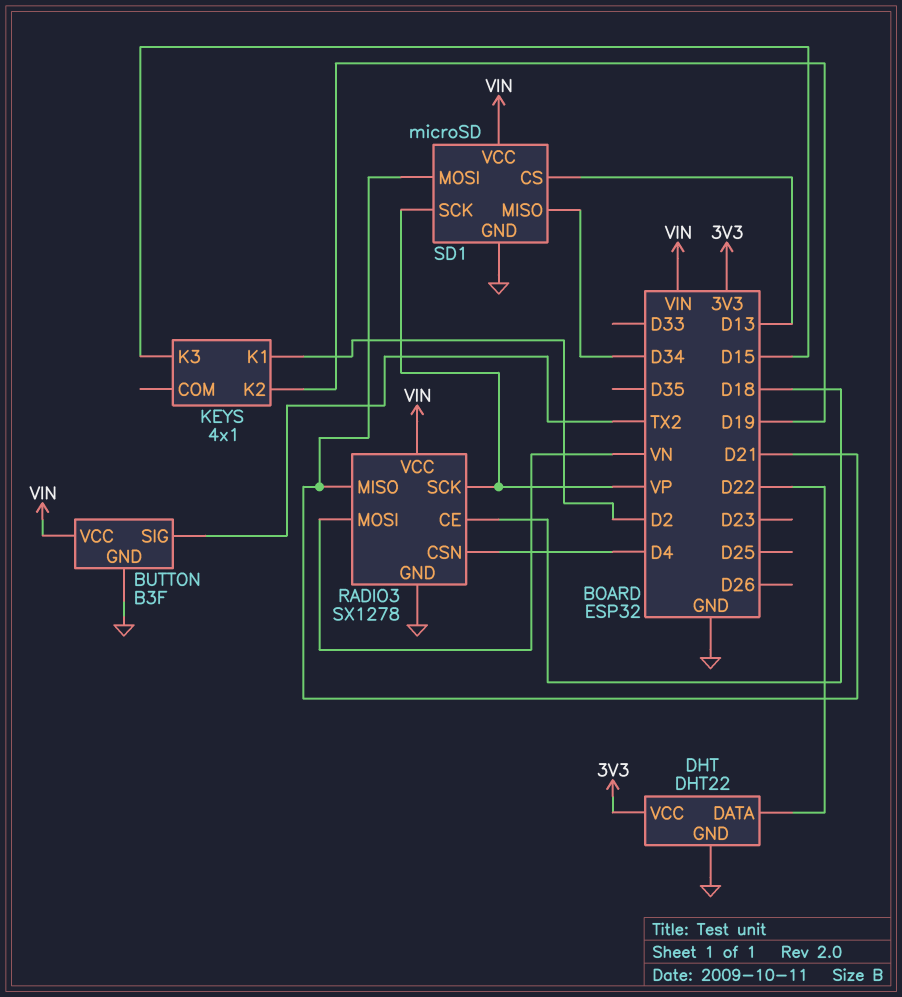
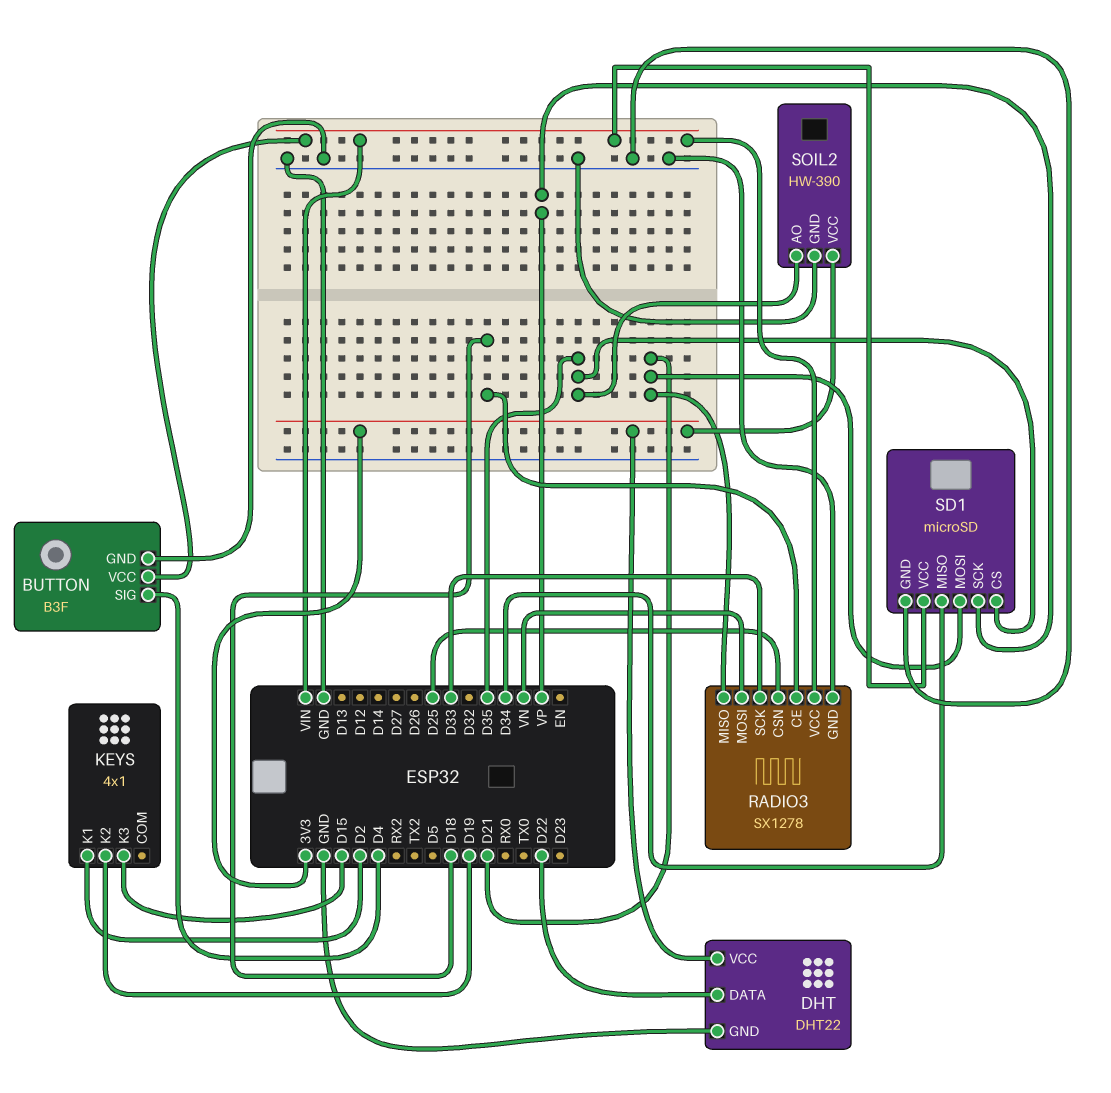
BUTTON pin SIG: TX2 -> D4
RADIO3 pin CSN: D4 -> D25
RADIO3 pin SCK: VP -> D33
SD1 pin CS: D13 -> D35
SOIL2: none -> HW-390
SOIL2 pin AO: none -> D35
SOIL2 pin GND: none -> GND
SOIL2 pin VCC: none -> 3V3

